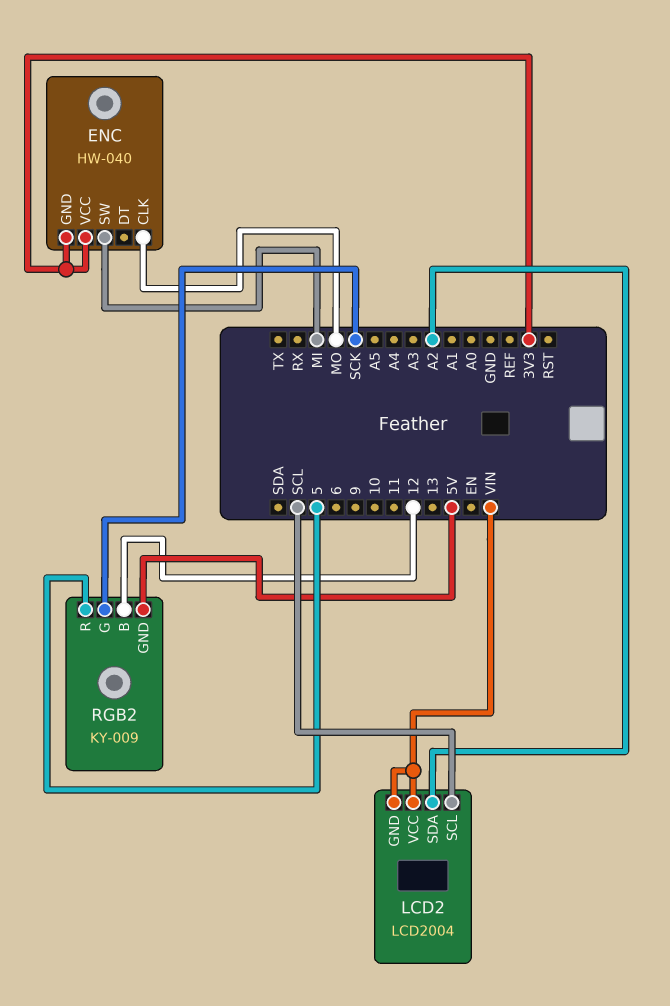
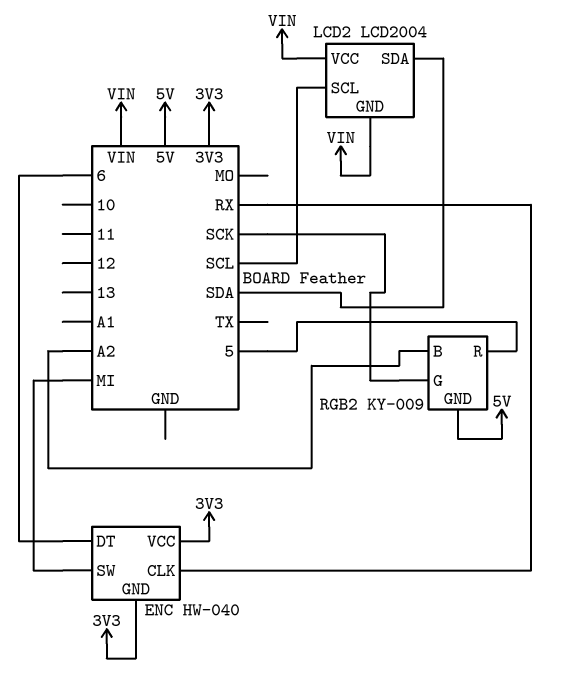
ENC pin CLK: MO -> RX
ENC pin DT: none -> 6
LCD2 pin SDA: A2 -> SDA
RGB2 pin B: 12 -> A2

